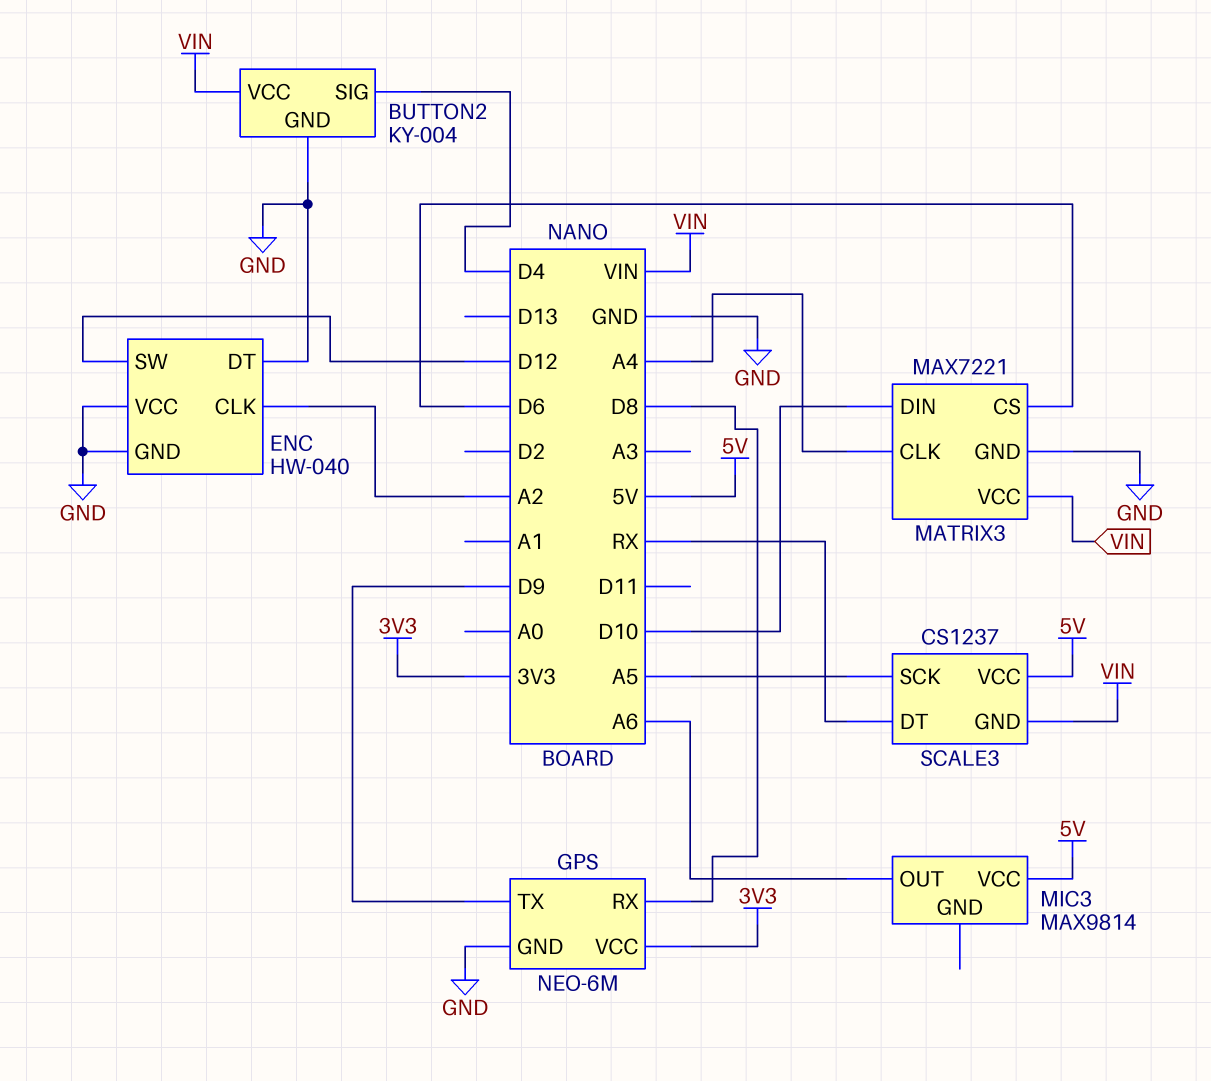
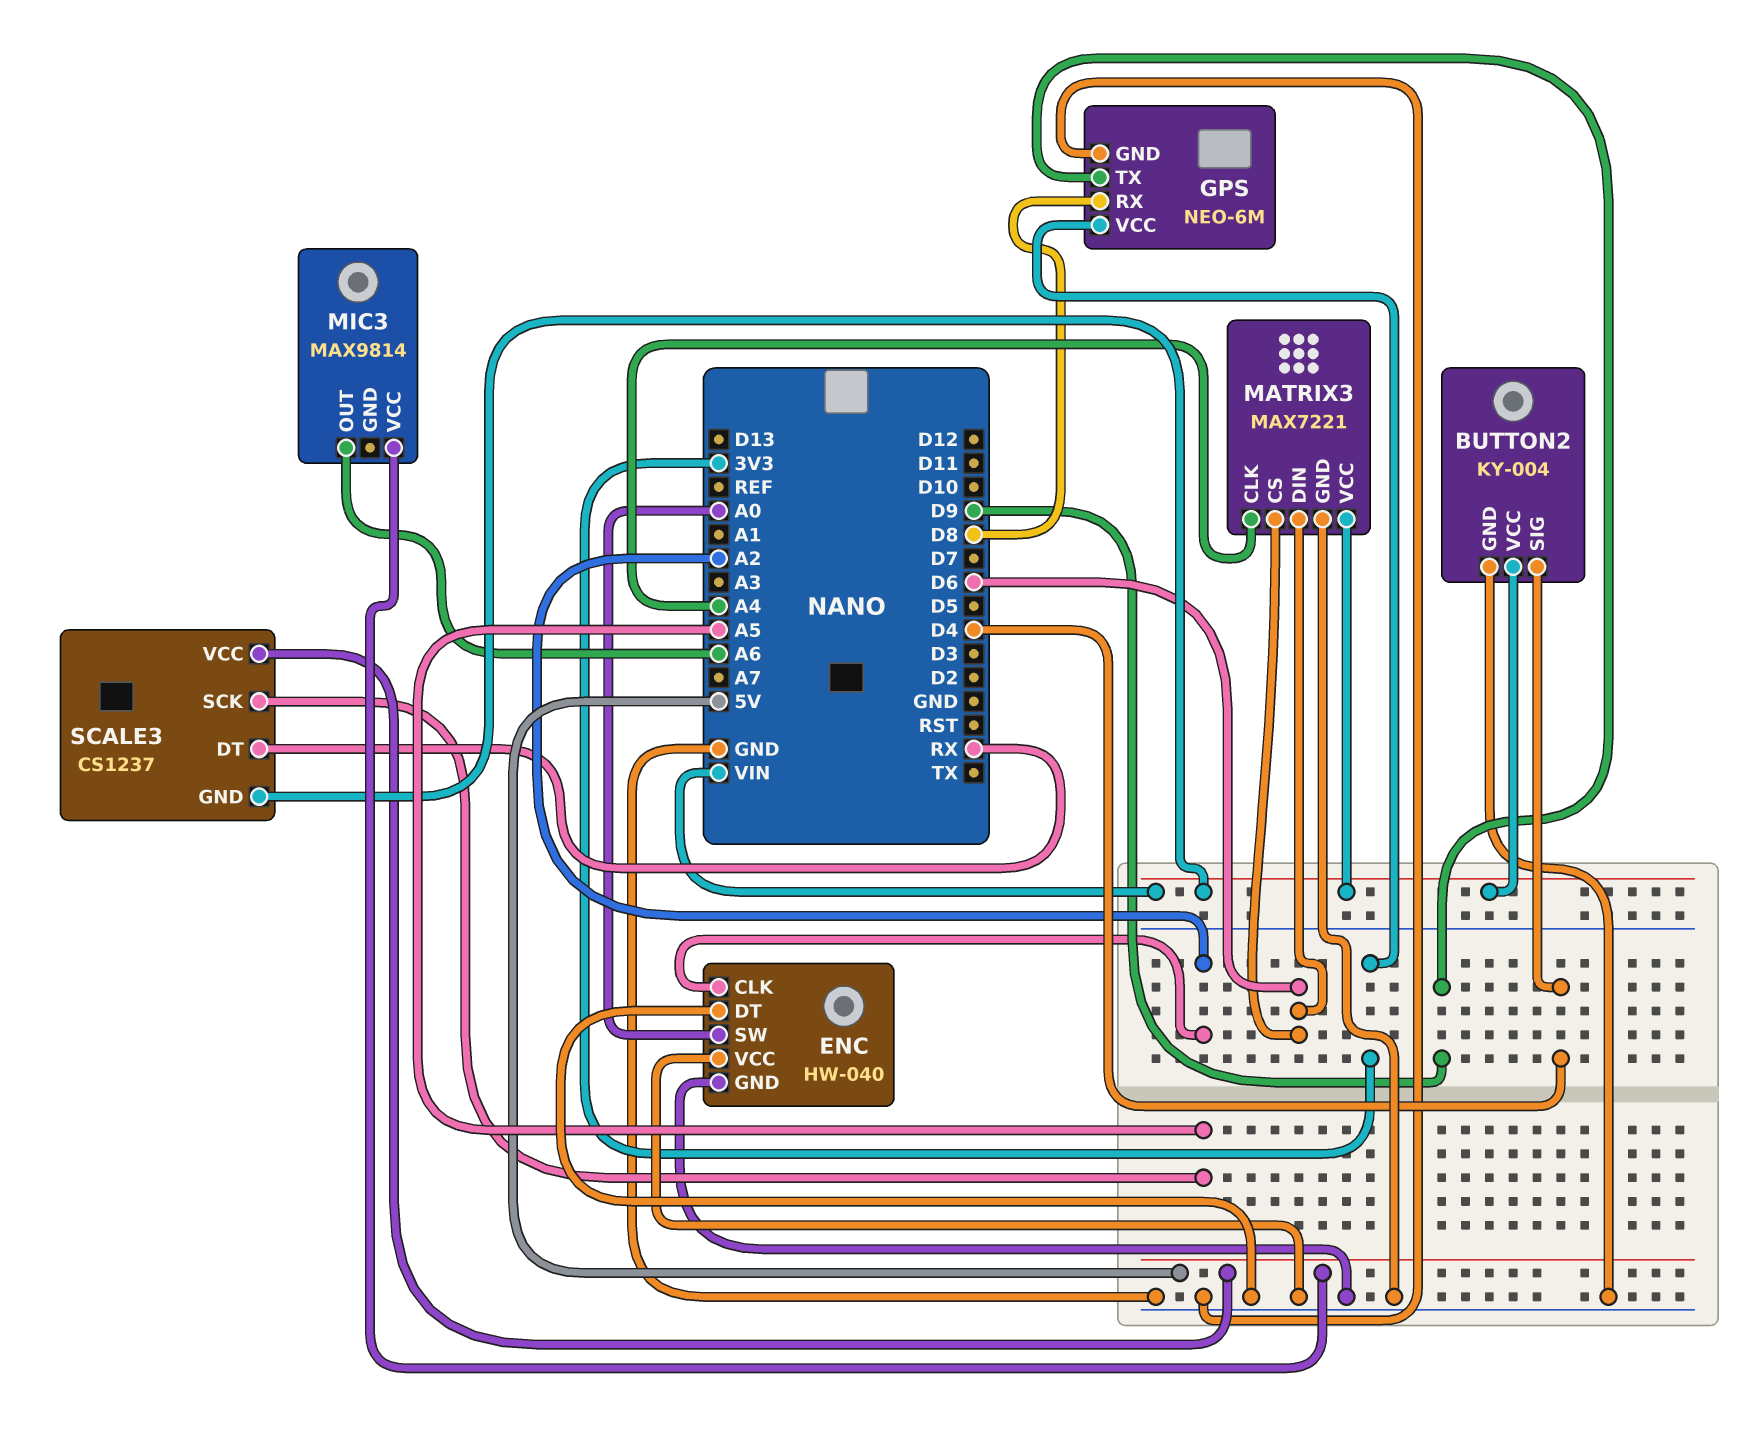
ENC pin SW: D12 -> A0
MATRIX3 pin DIN: D10 -> D6

